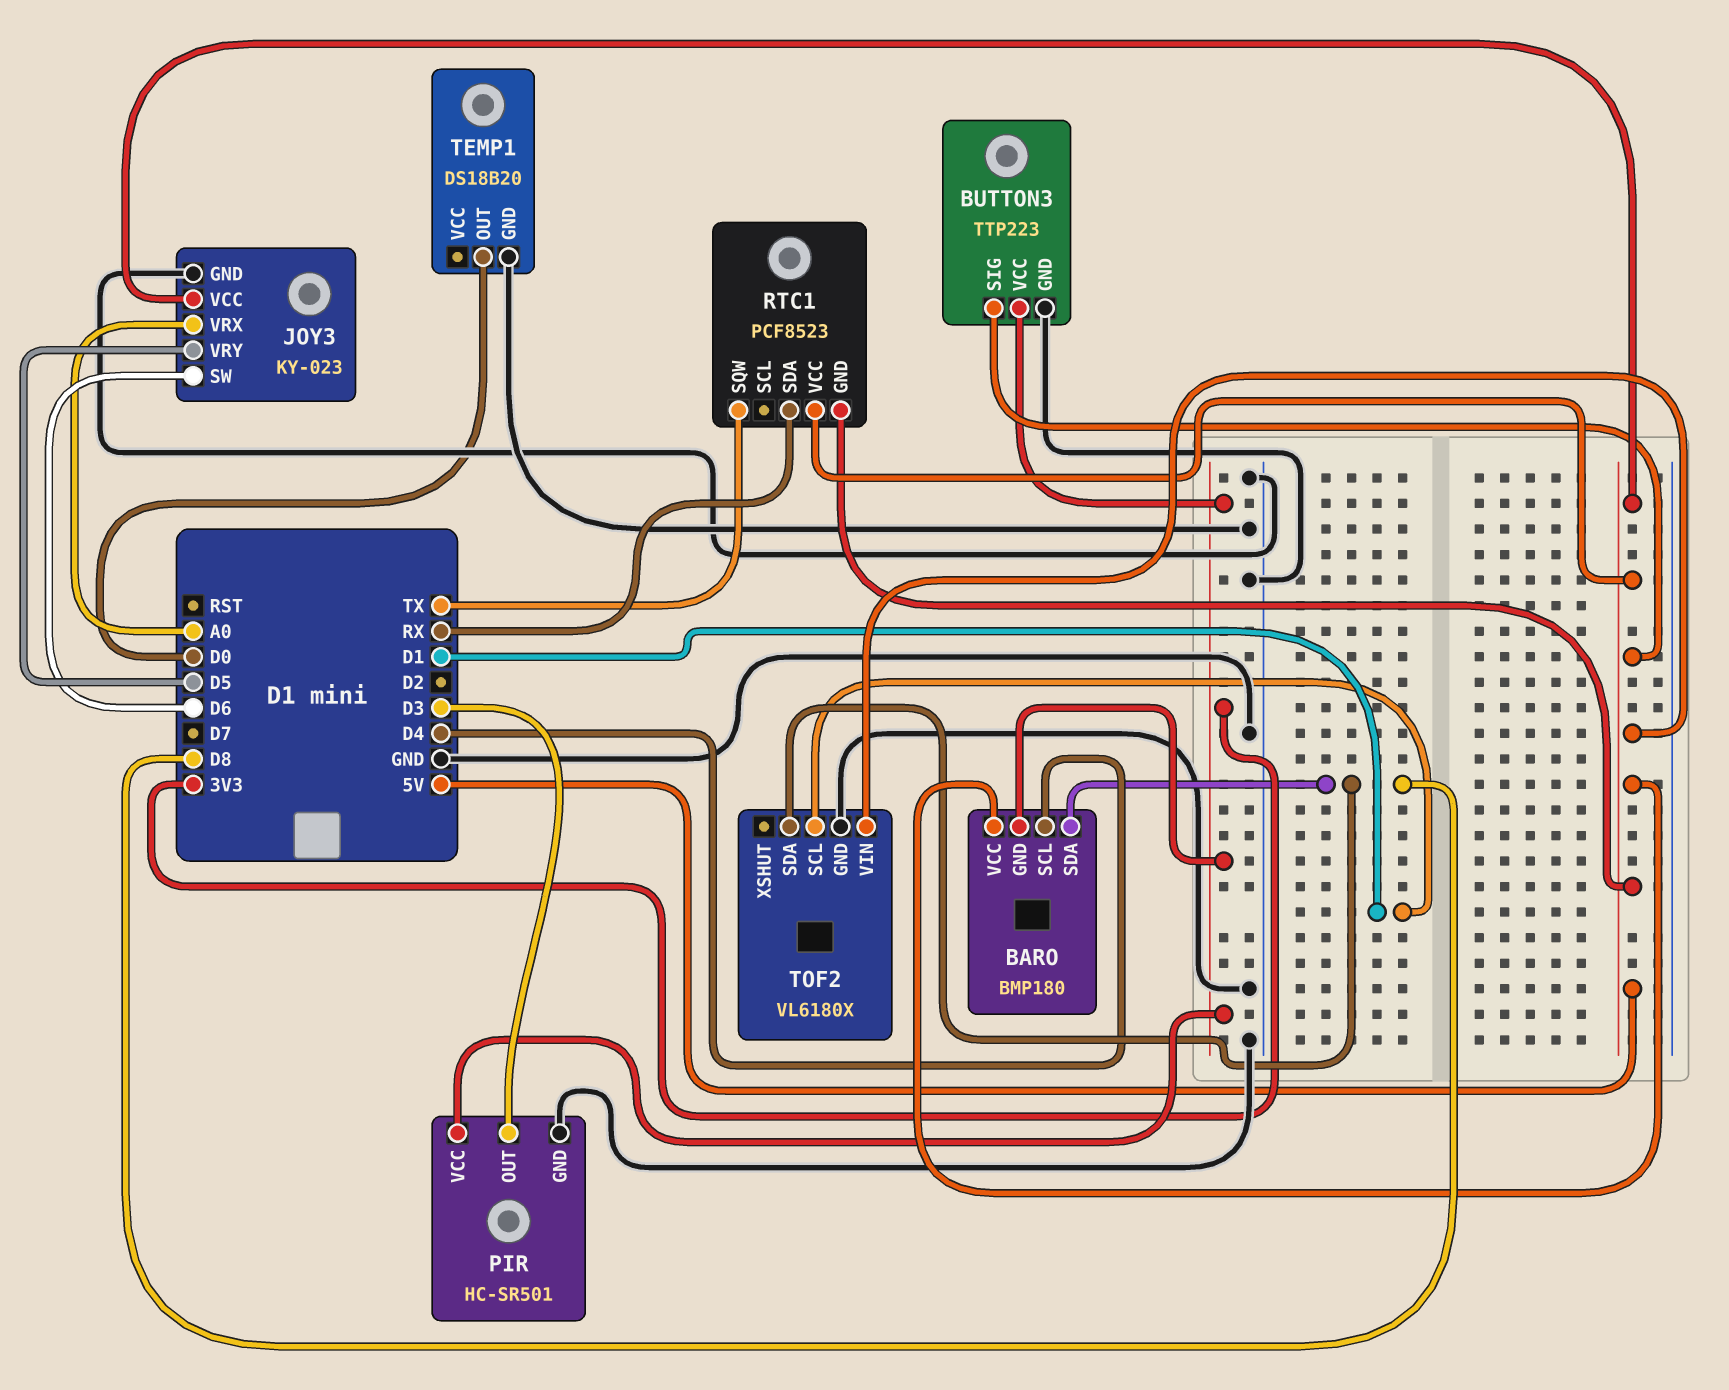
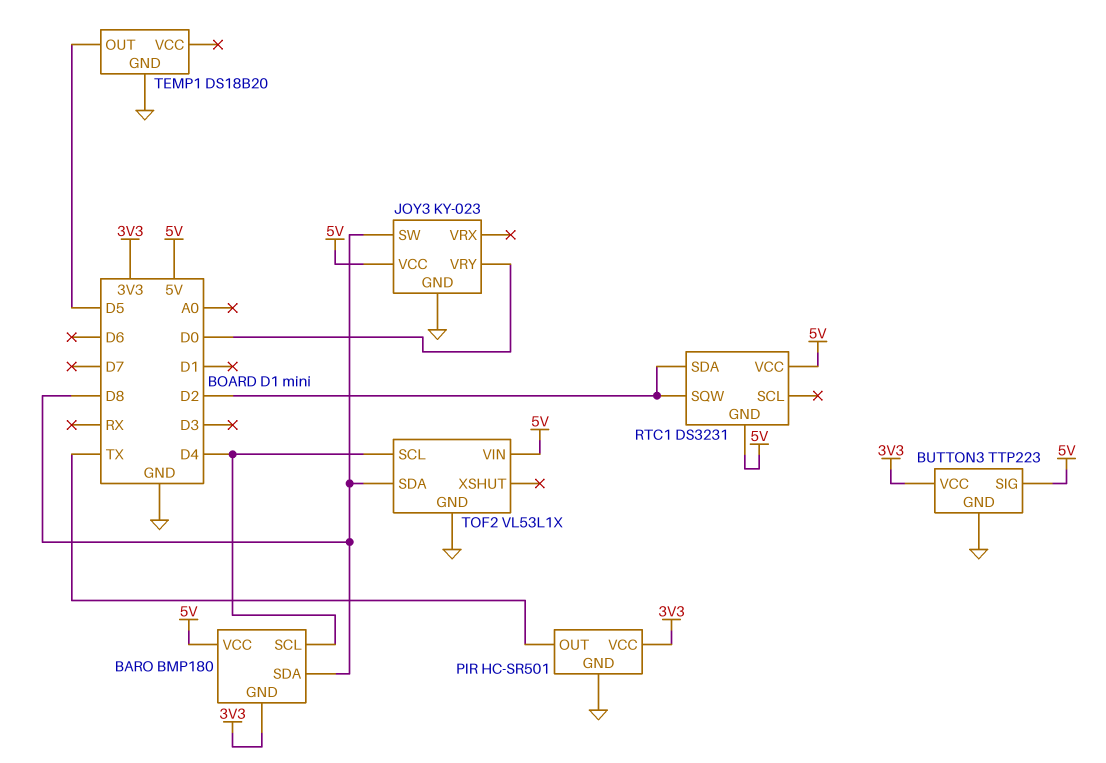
JOY3 pin SW: D6 -> D8
JOY3 pin VRX: A0 -> none
JOY3 pin VRY: D5 -> D0
PIR pin OUT: D3 -> TX
RTC1: PCF8523 -> DS3231
RTC1 pin SDA: RX -> D2
RTC1 pin SQW: TX -> D2
TEMP1 pin OUT: D0 -> D5
TOF2: VL6180X -> VL53L1X
TOF2 pin SCL: D1 -> D4

